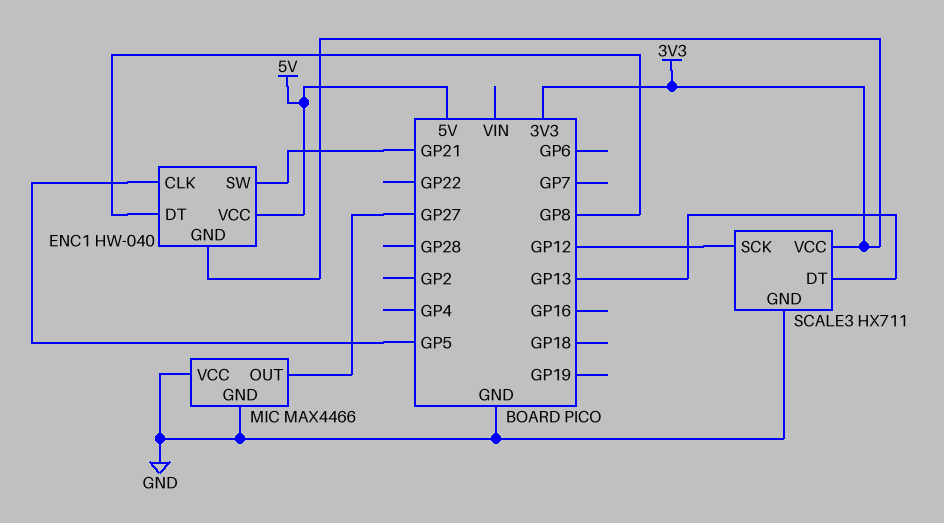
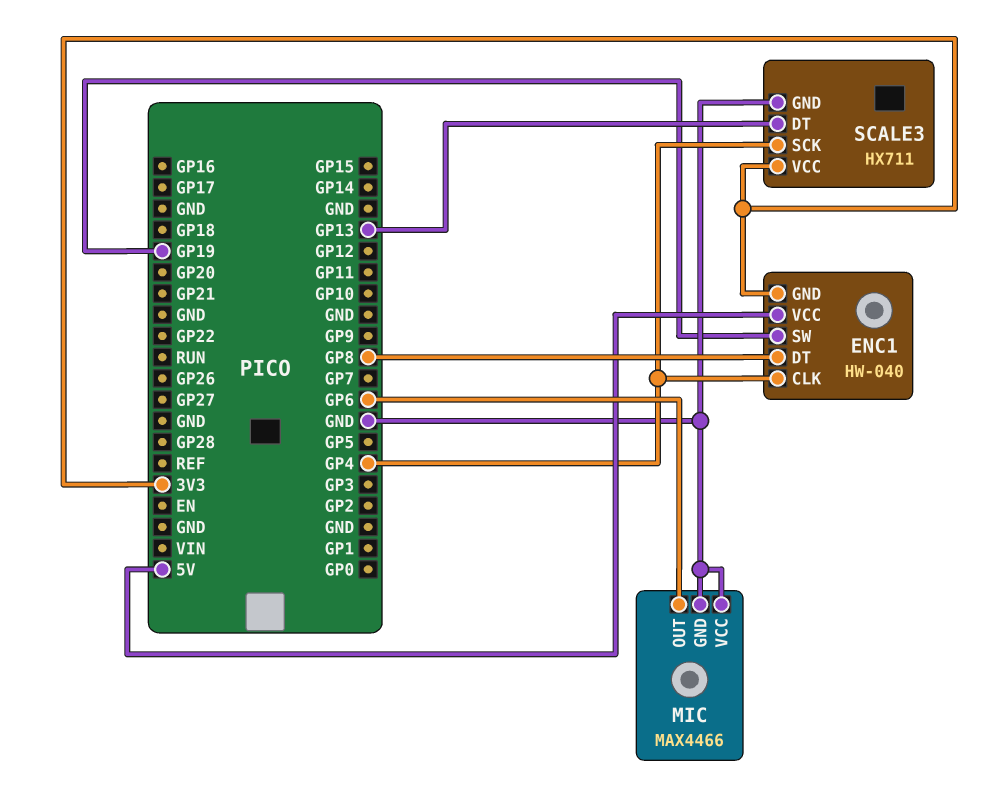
ENC1 pin CLK: GP5 -> GP4
ENC1 pin SW: GP21 -> GP19
MIC pin OUT: GP27 -> GP6
SCALE3 pin SCK: GP12 -> GP4

